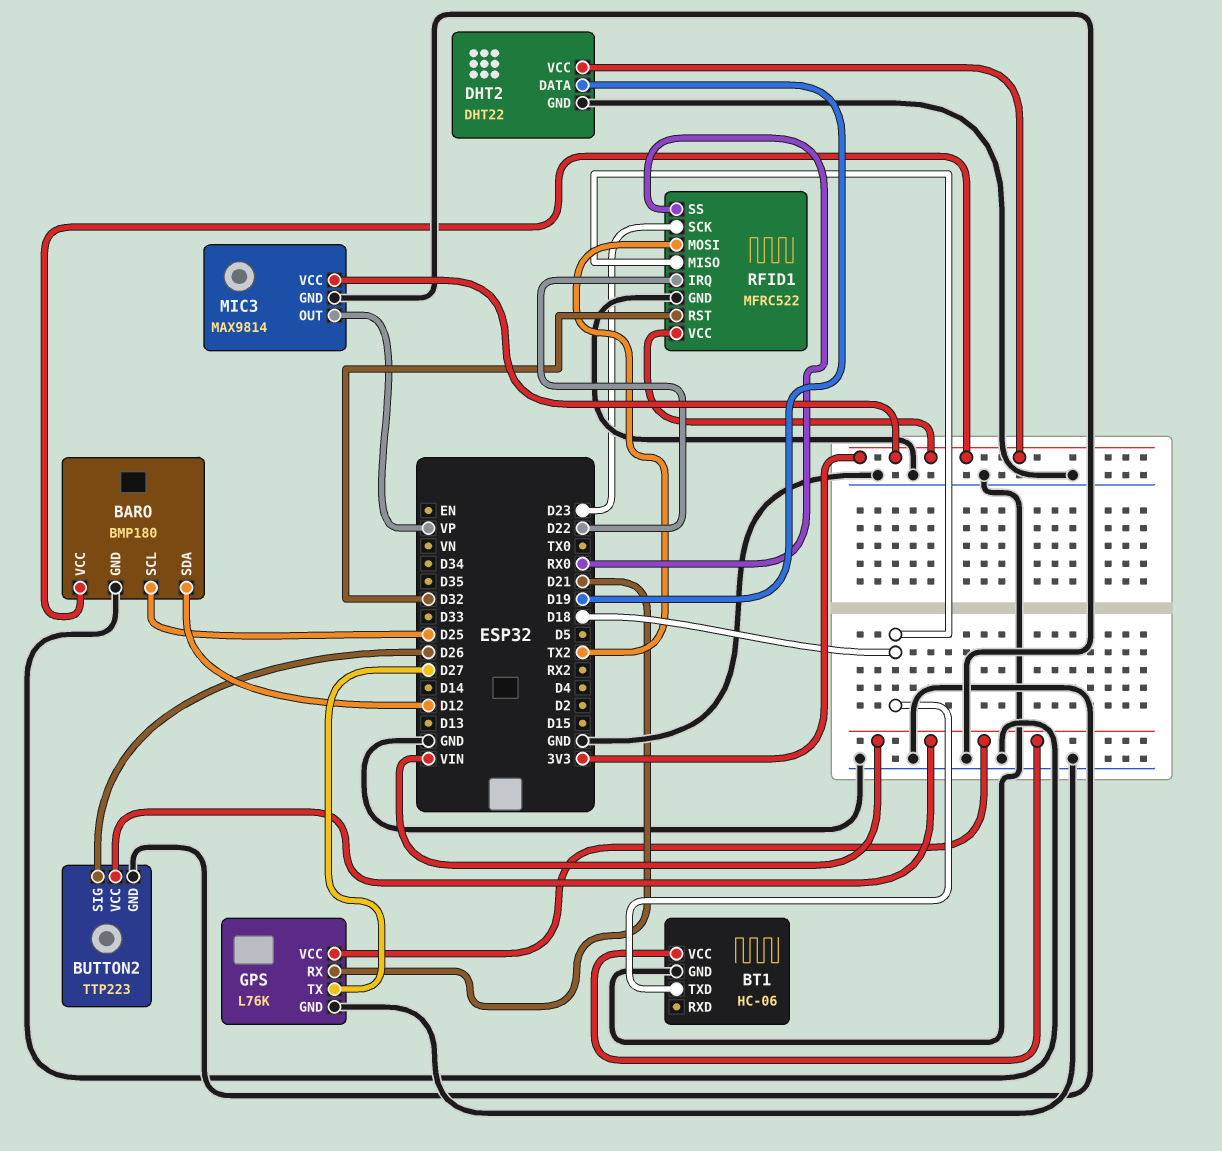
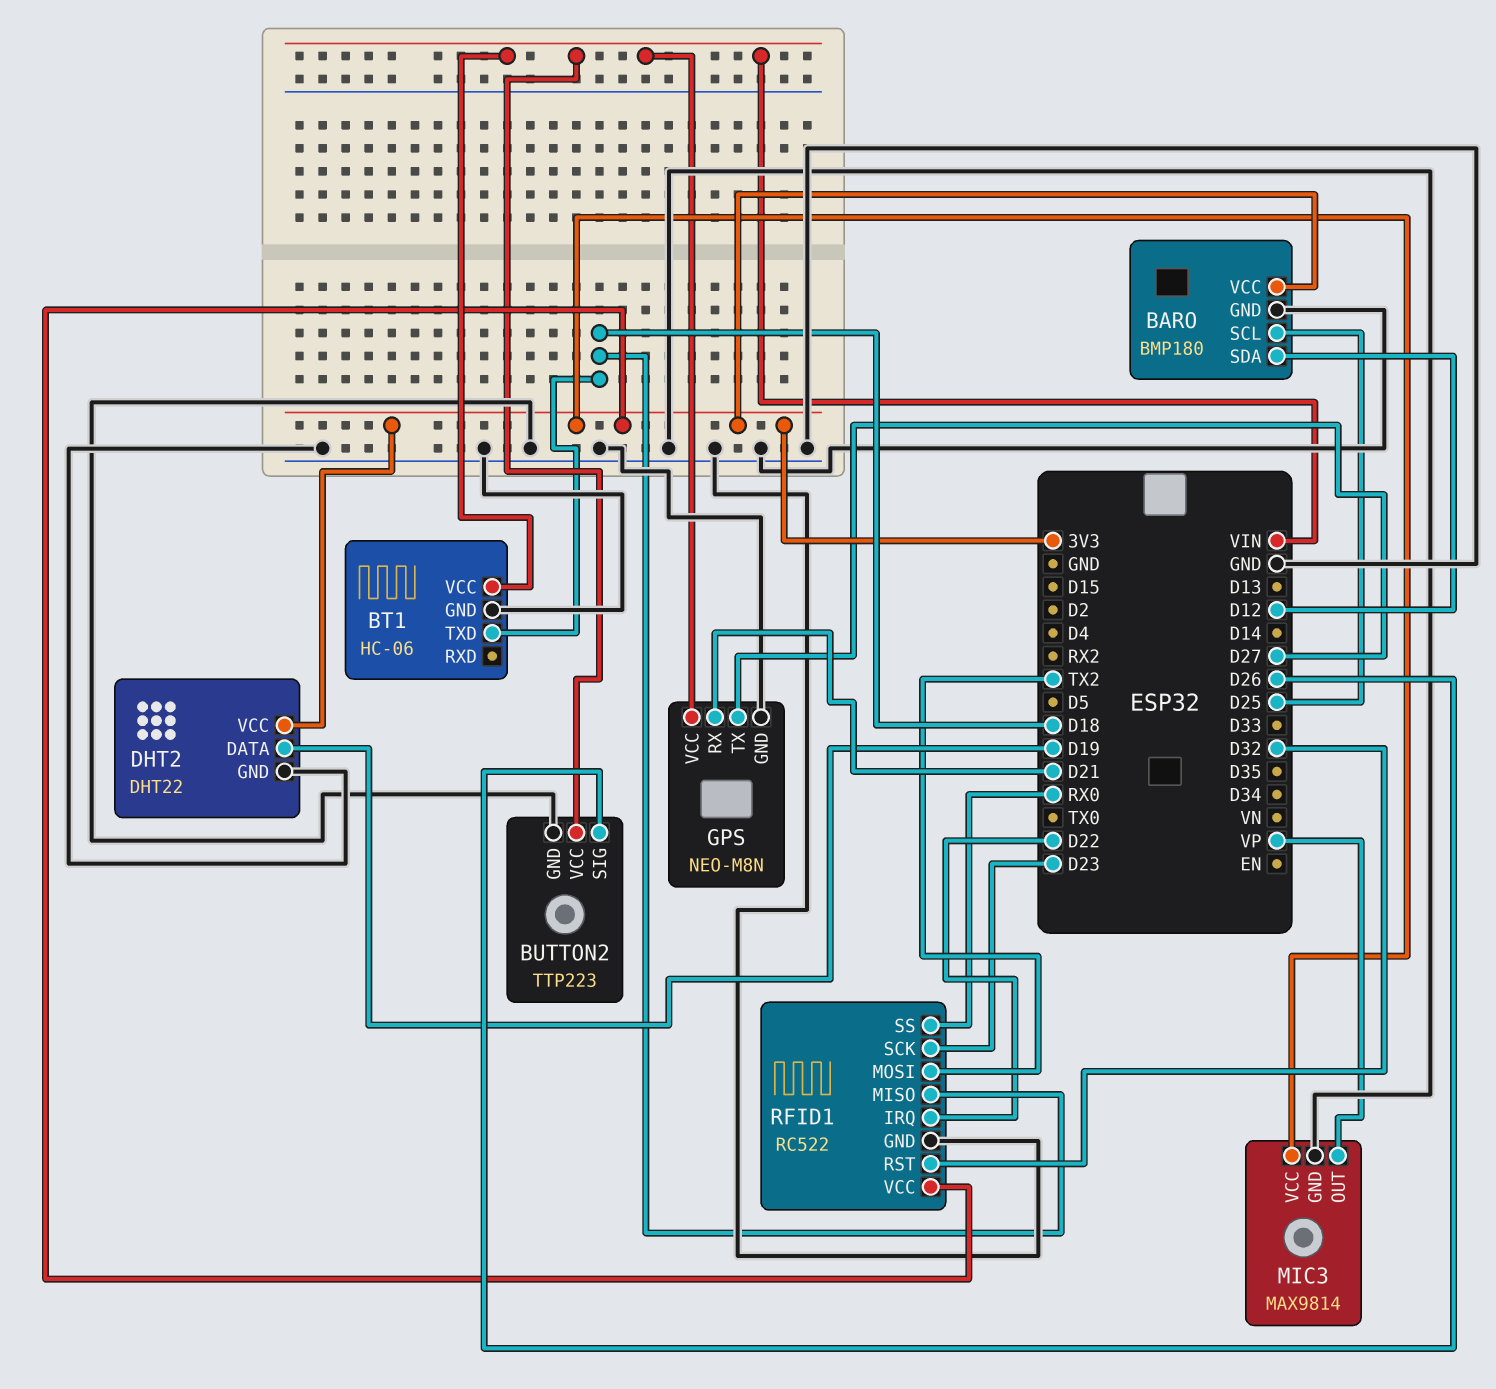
GPS: L76K -> NEO-M8N
RFID1: MFRC522 -> RC522

